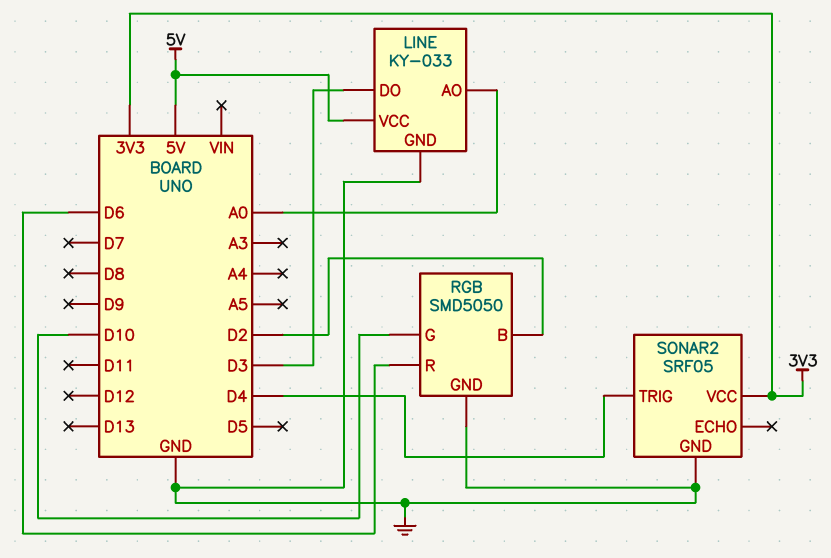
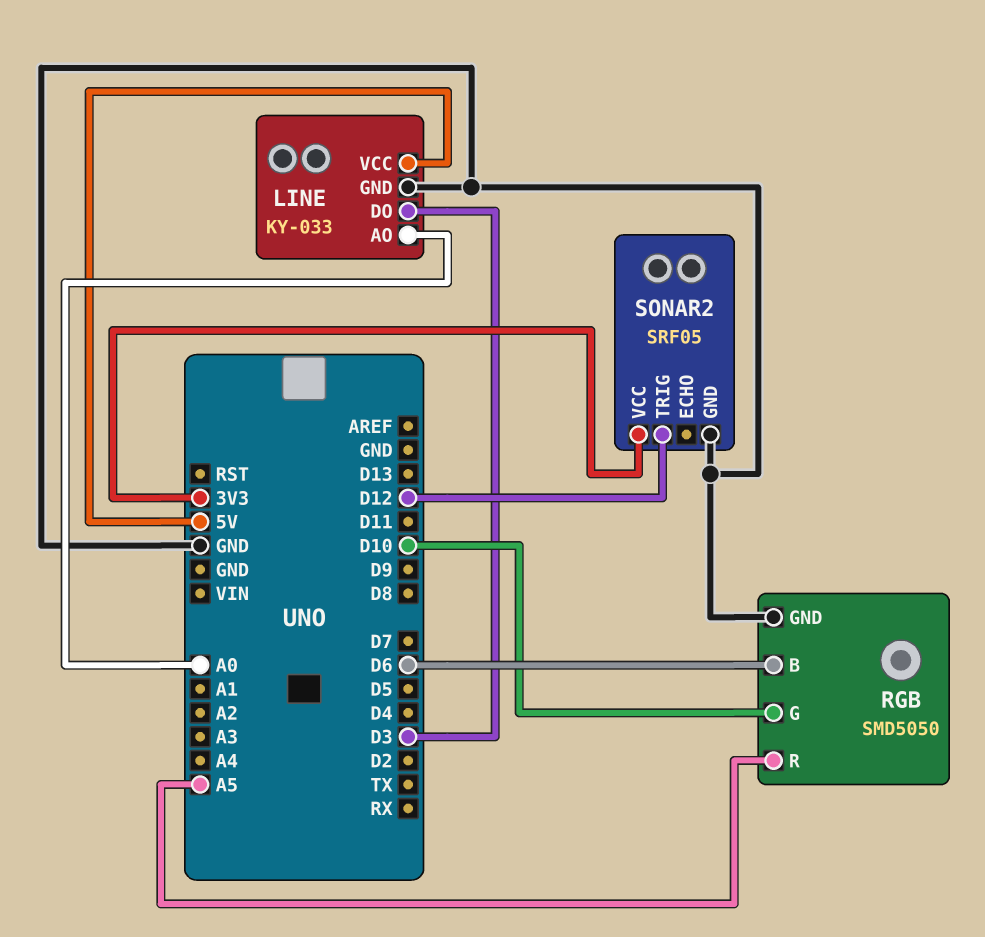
RGB pin B: D2 -> D6
RGB pin R: D6 -> A5
SONAR2 pin TRIG: D4 -> D12

